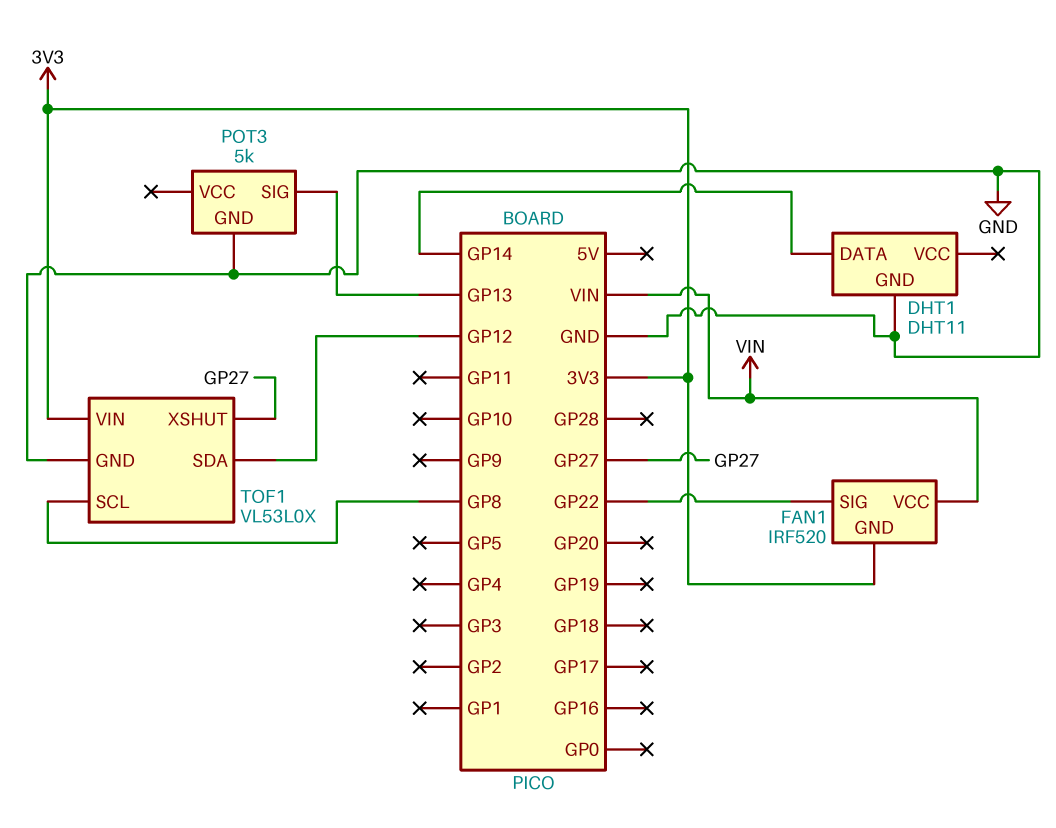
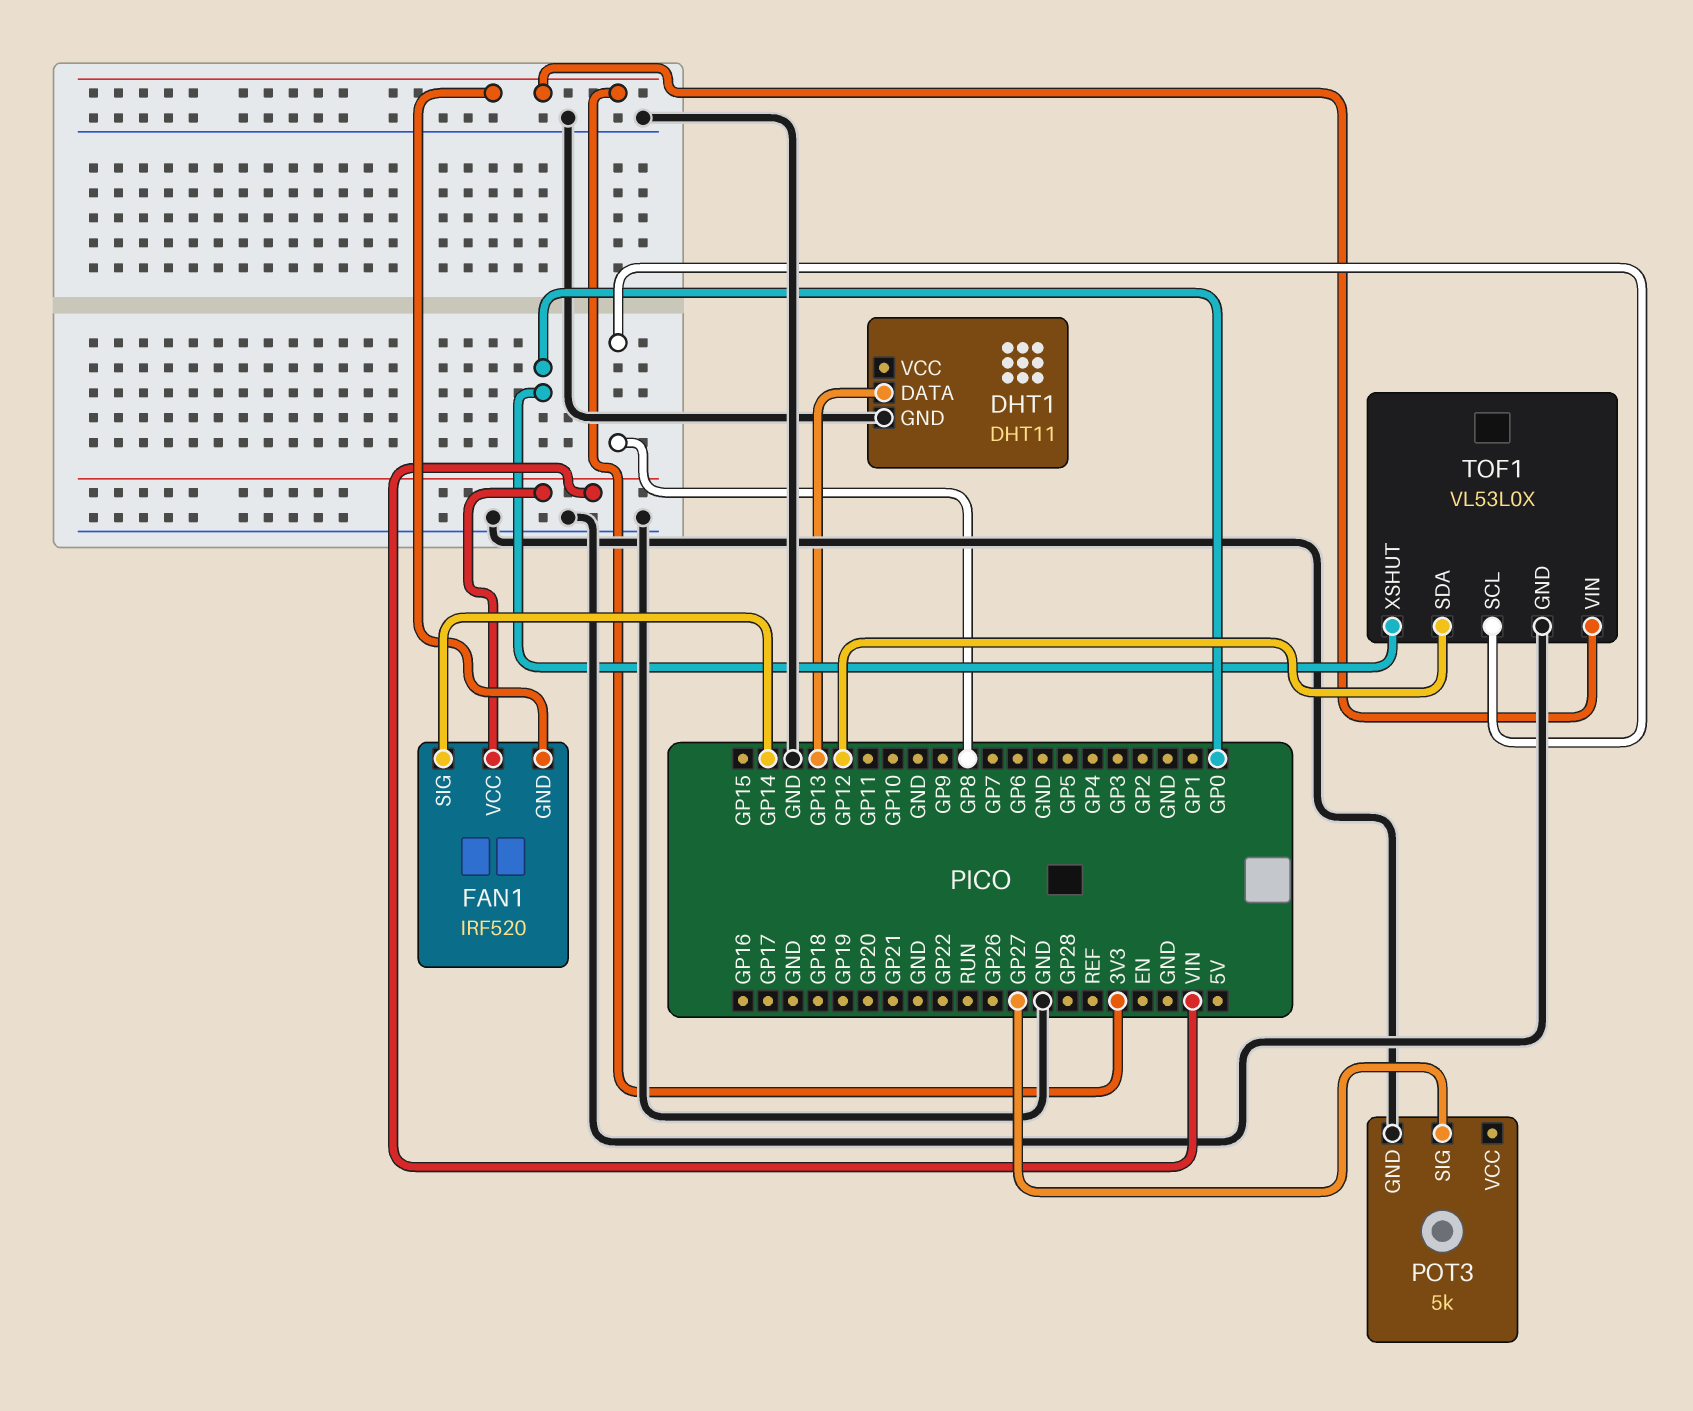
DHT1 pin DATA: GP14 -> GP13
FAN1 pin SIG: GP22 -> GP14
POT3 pin SIG: GP13 -> GP27
TOF1 pin XSHUT: GP27 -> GP0

